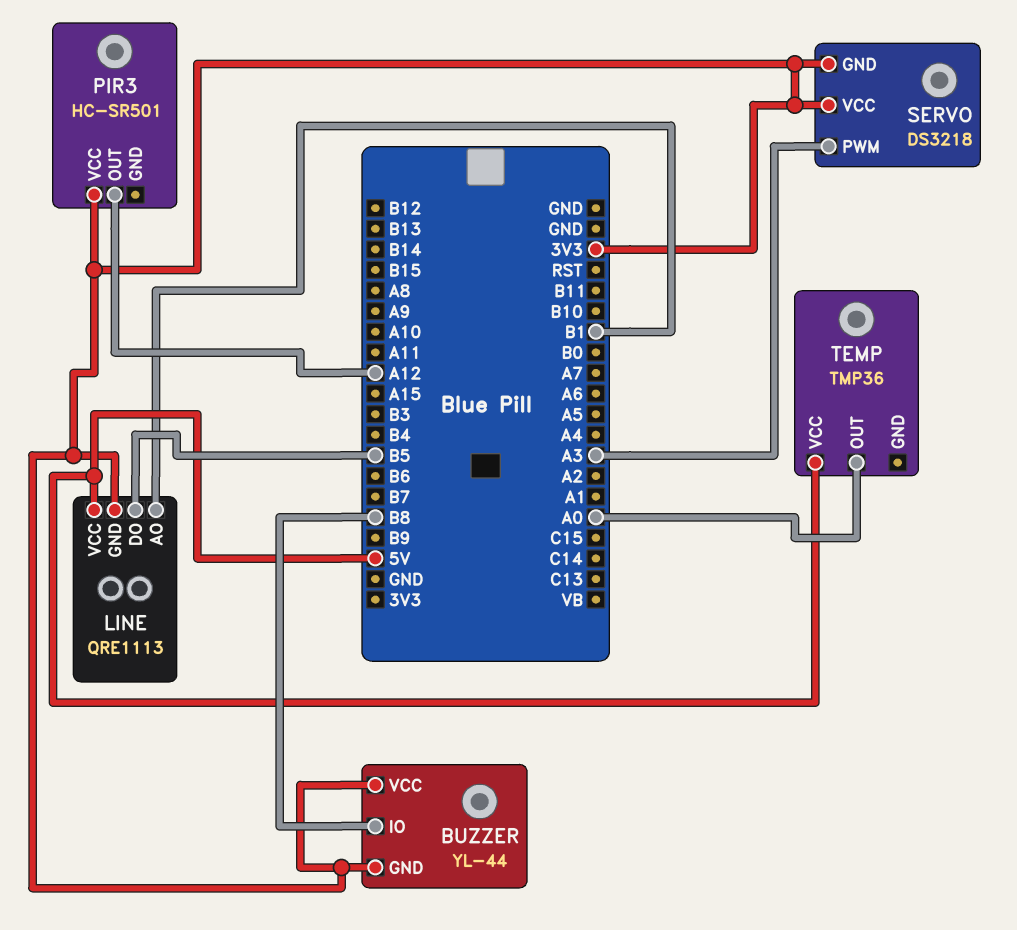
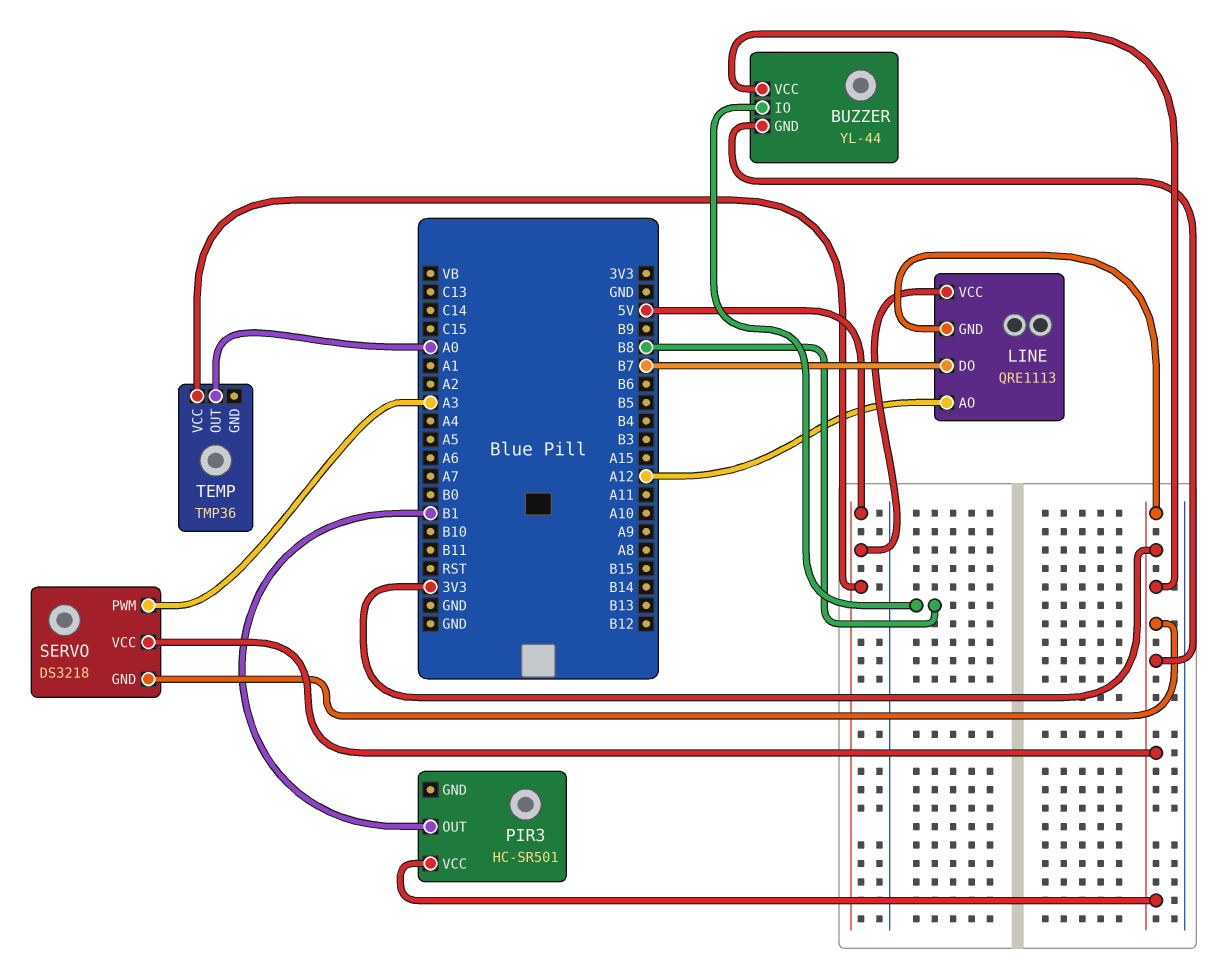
LINE pin AO: B1 -> A12
LINE pin DO: B5 -> B7
PIR3 pin OUT: A12 -> B1

